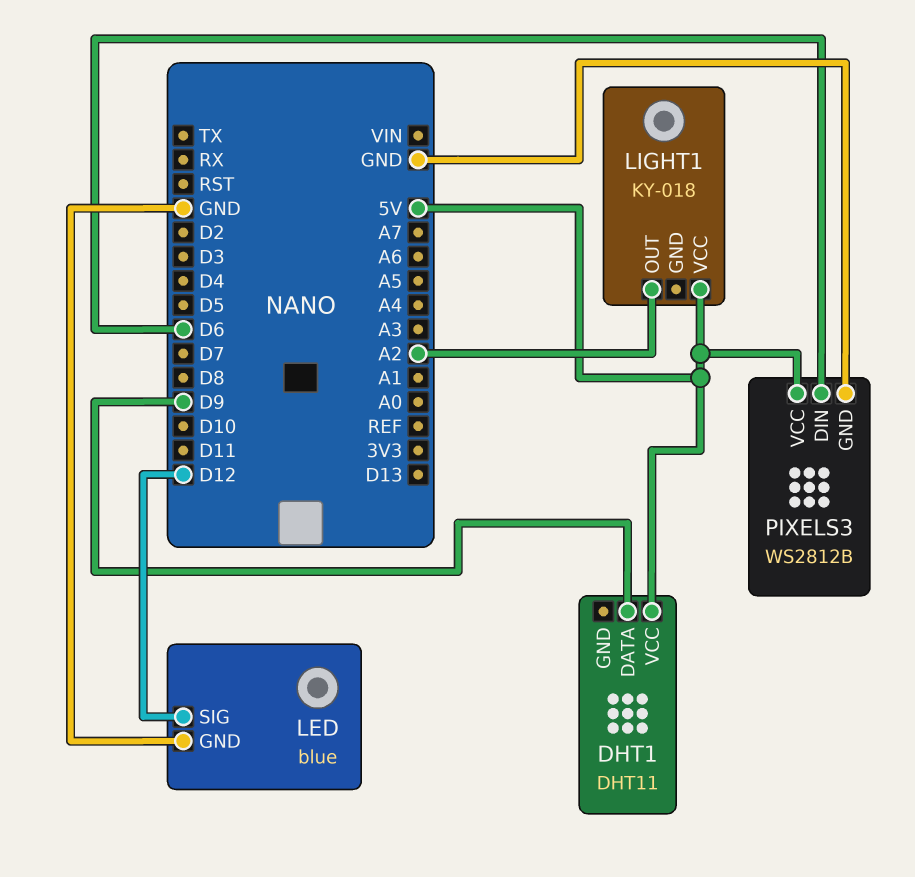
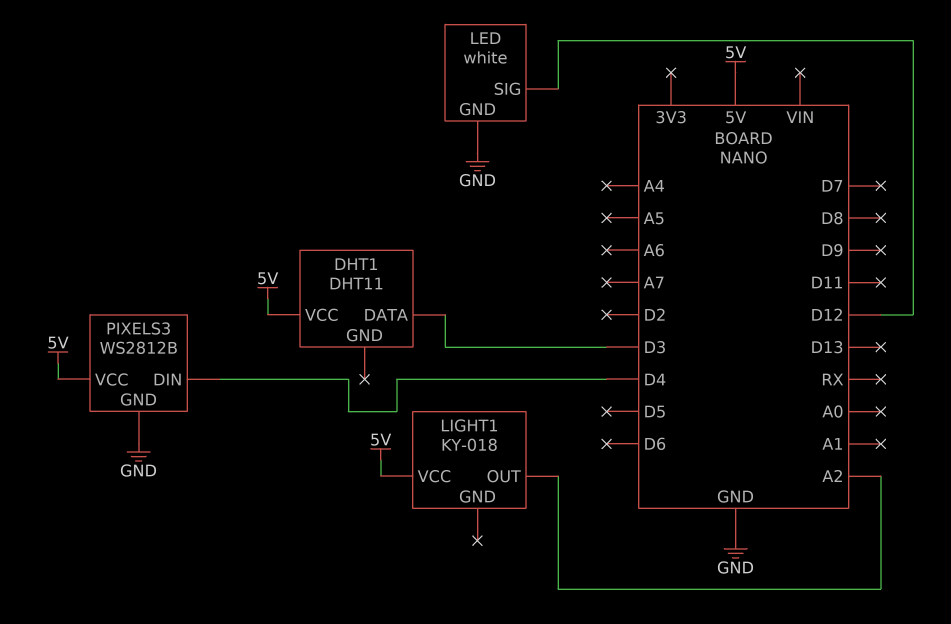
DHT1 pin DATA: D9 -> D3
LED: blue -> white
PIXELS3 pin DIN: D6 -> D4

